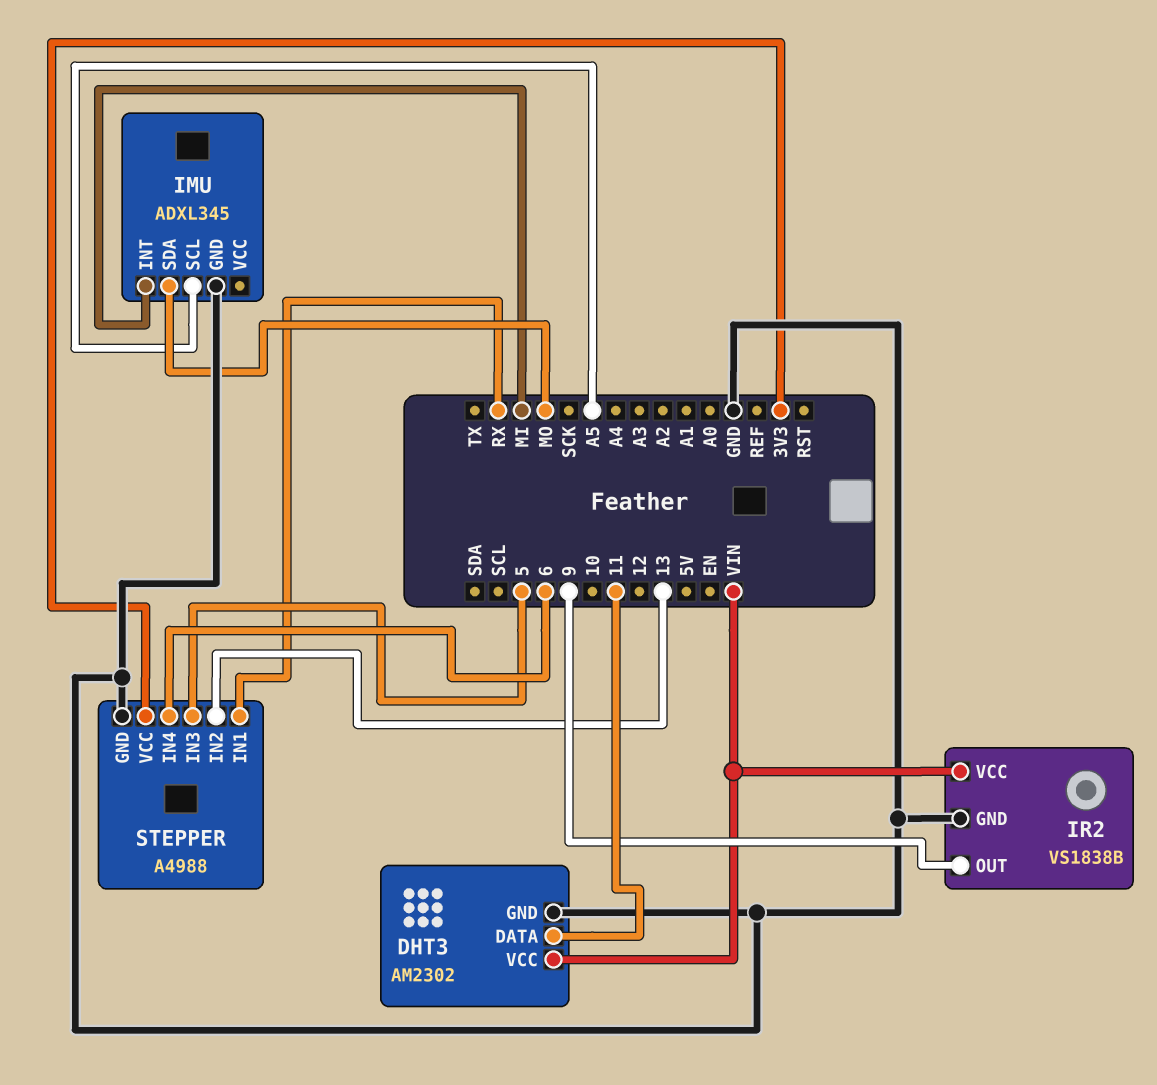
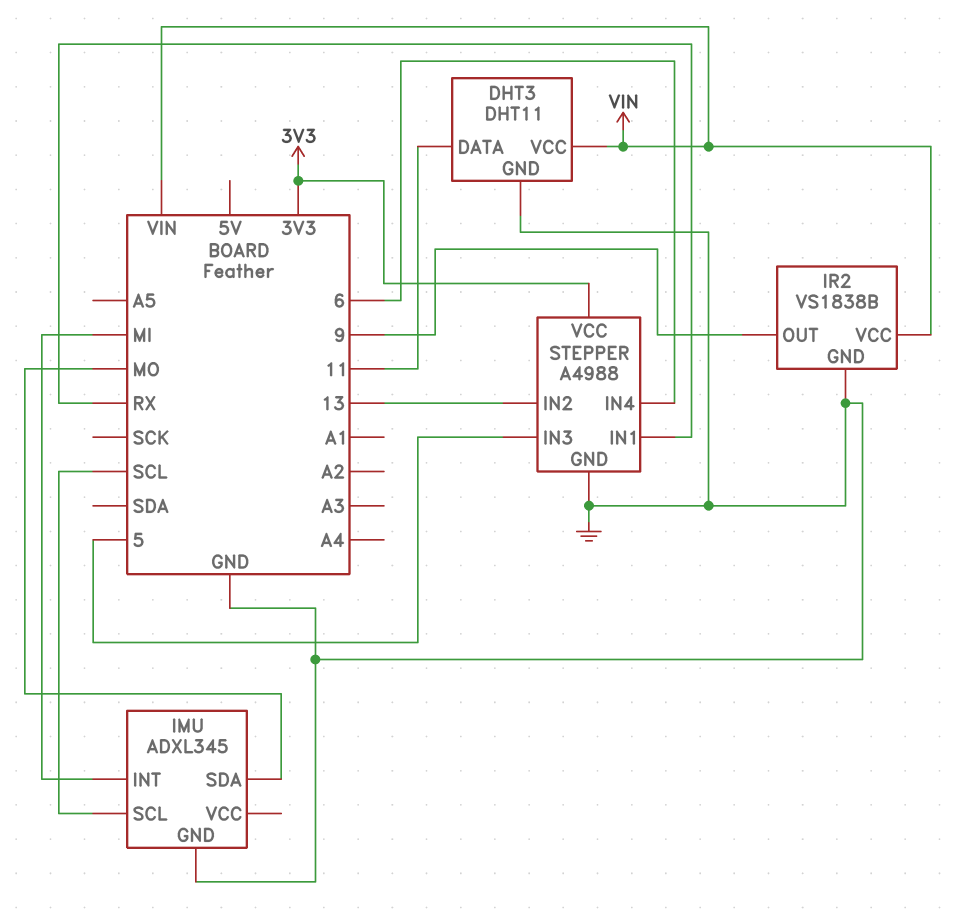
DHT3: AM2302 -> DHT11
IMU pin SCL: A5 -> SCL

